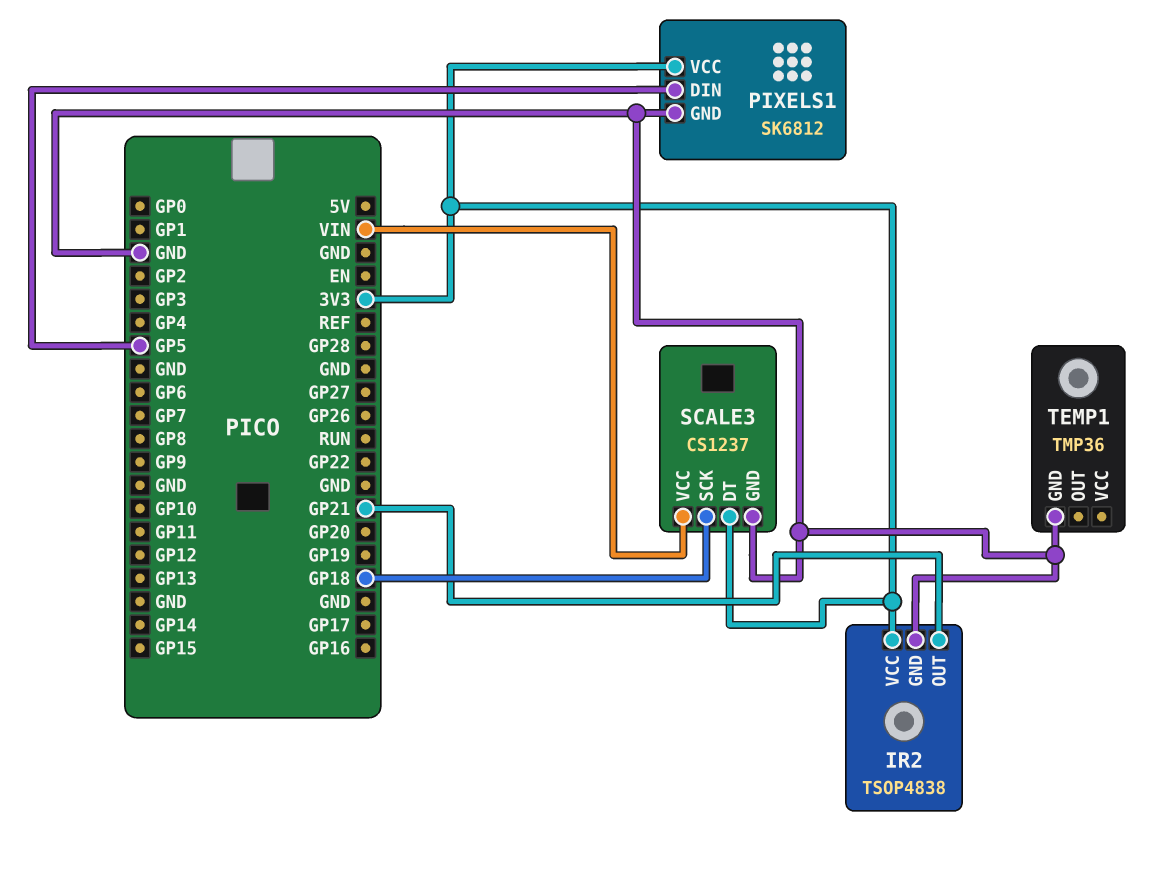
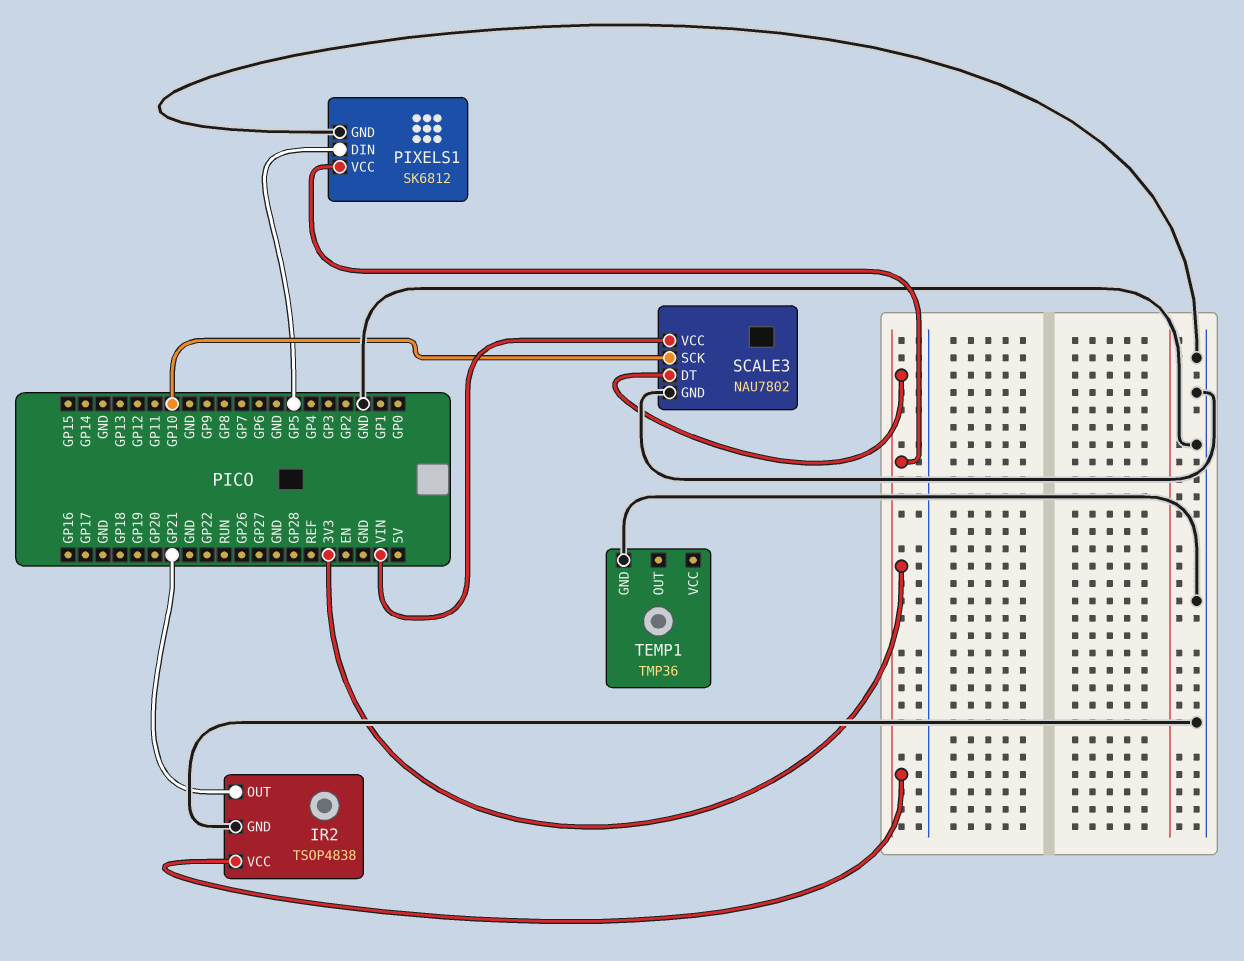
SCALE3: CS1237 -> NAU7802
SCALE3 pin SCK: GP18 -> GP10

